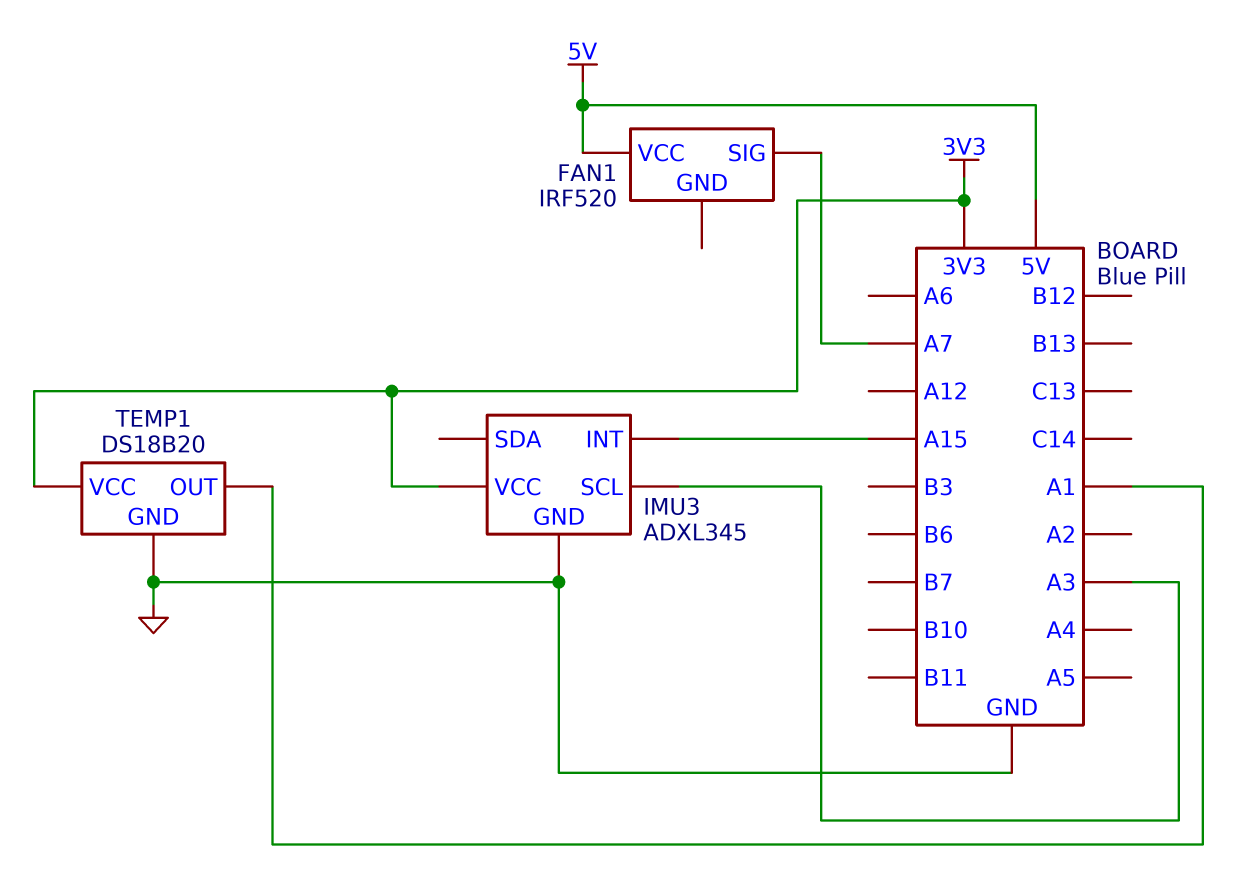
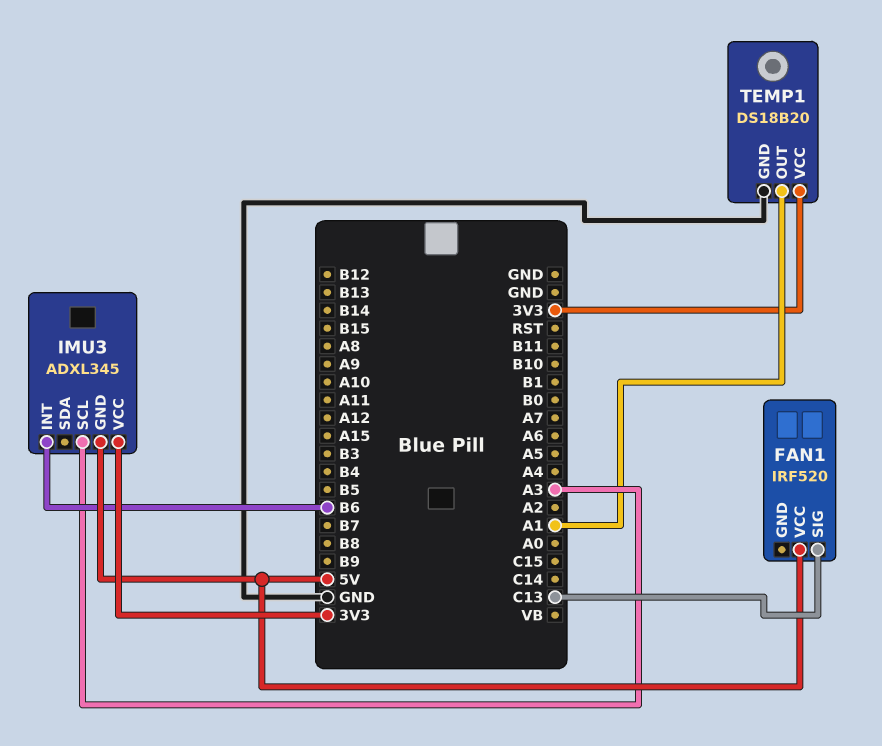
FAN1 pin SIG: A7 -> C13
IMU3 pin GND: GND -> 5V
IMU3 pin INT: A15 -> B6

